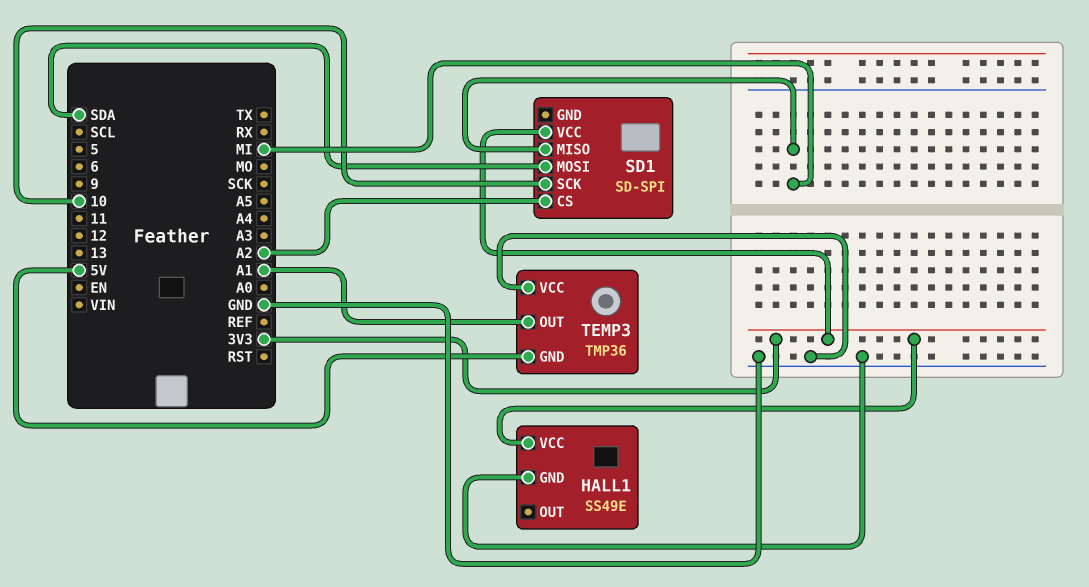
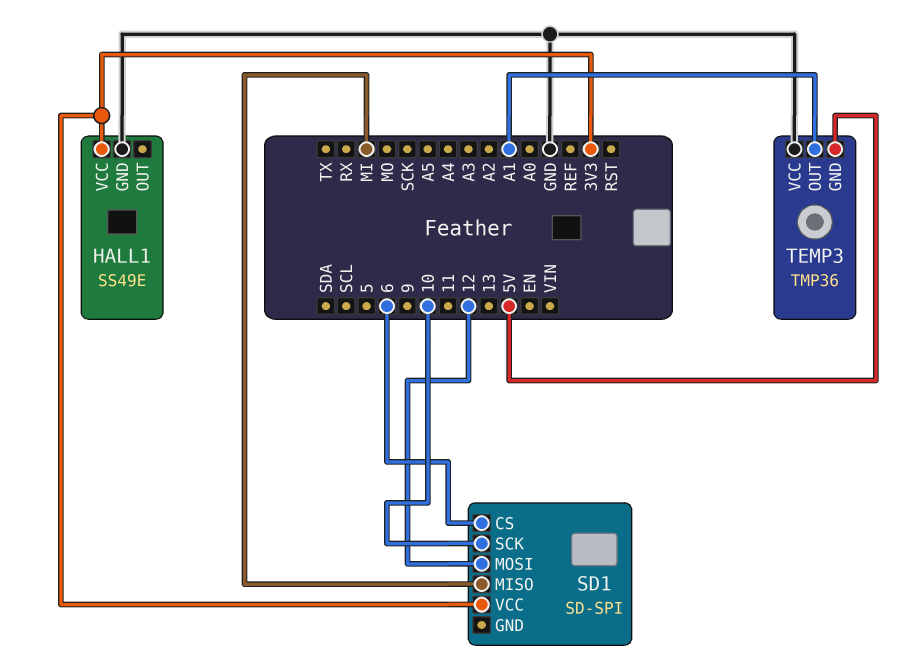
SD1 pin CS: A2 -> 6
SD1 pin MOSI: SDA -> 12

